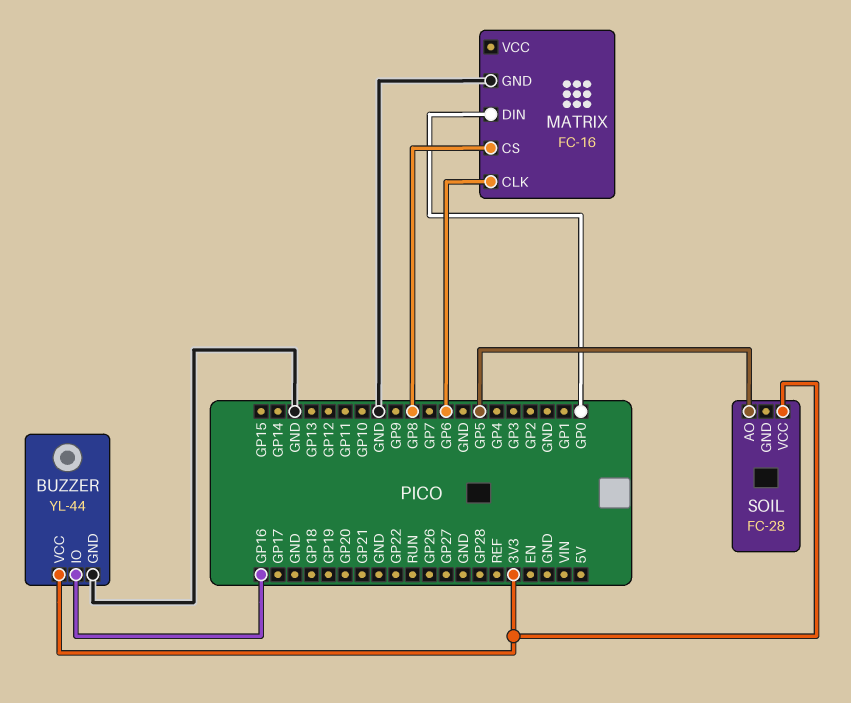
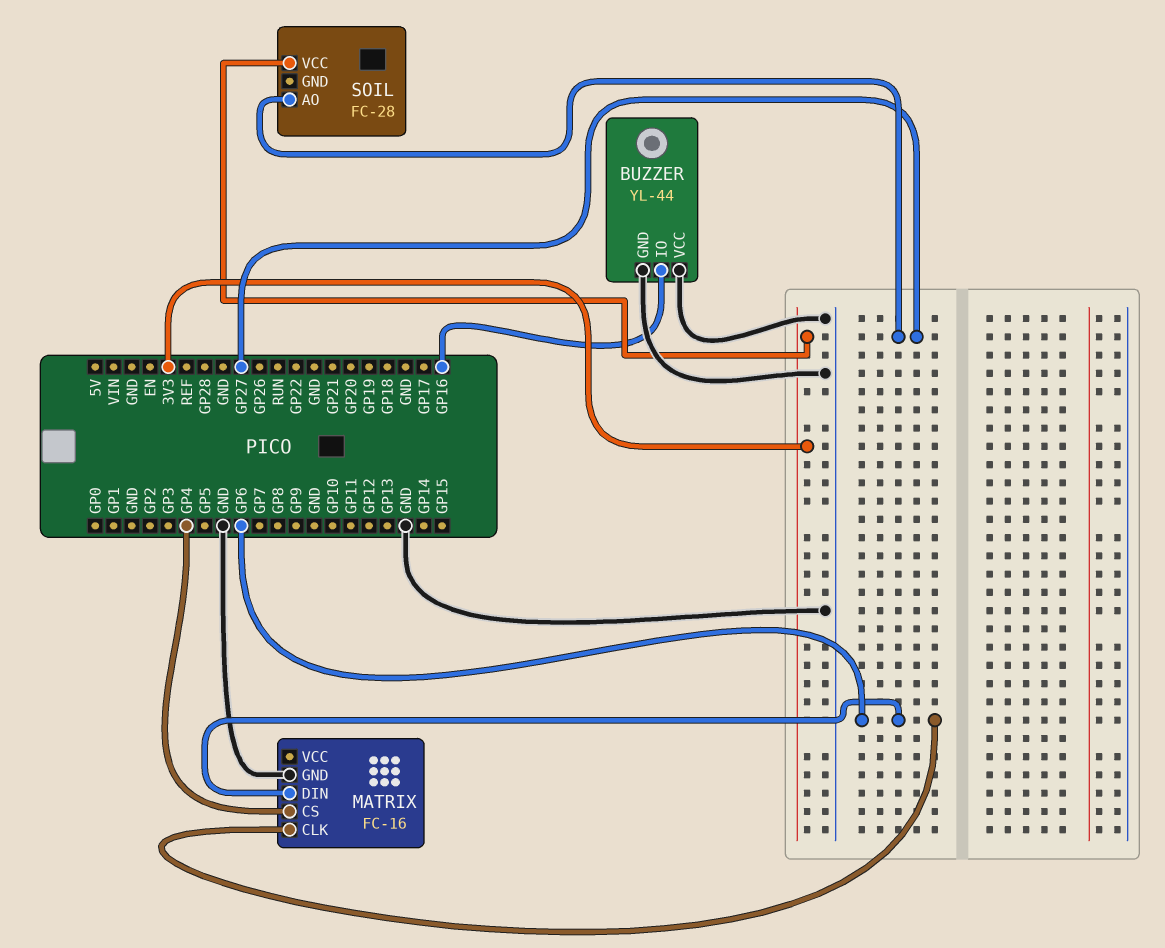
BUZZER pin VCC: 3V3 -> GND
MATRIX pin CS: GP8 -> GP4
MATRIX pin DIN: GP0 -> GP6
SOIL pin AO: GP5 -> GP27

